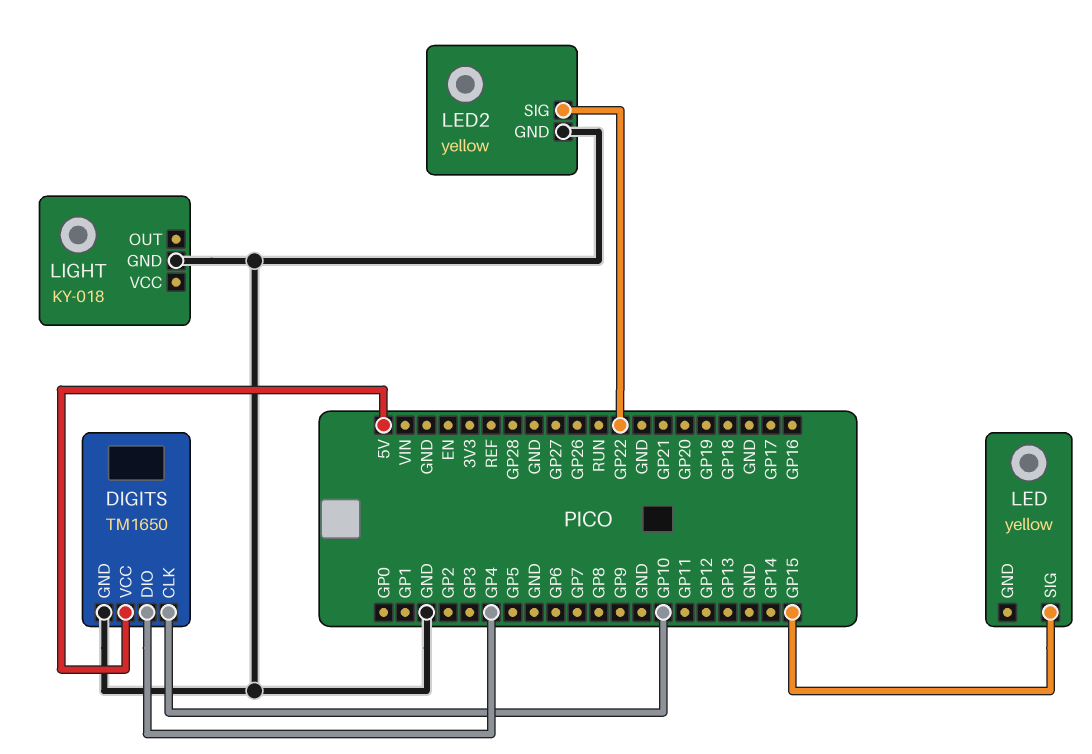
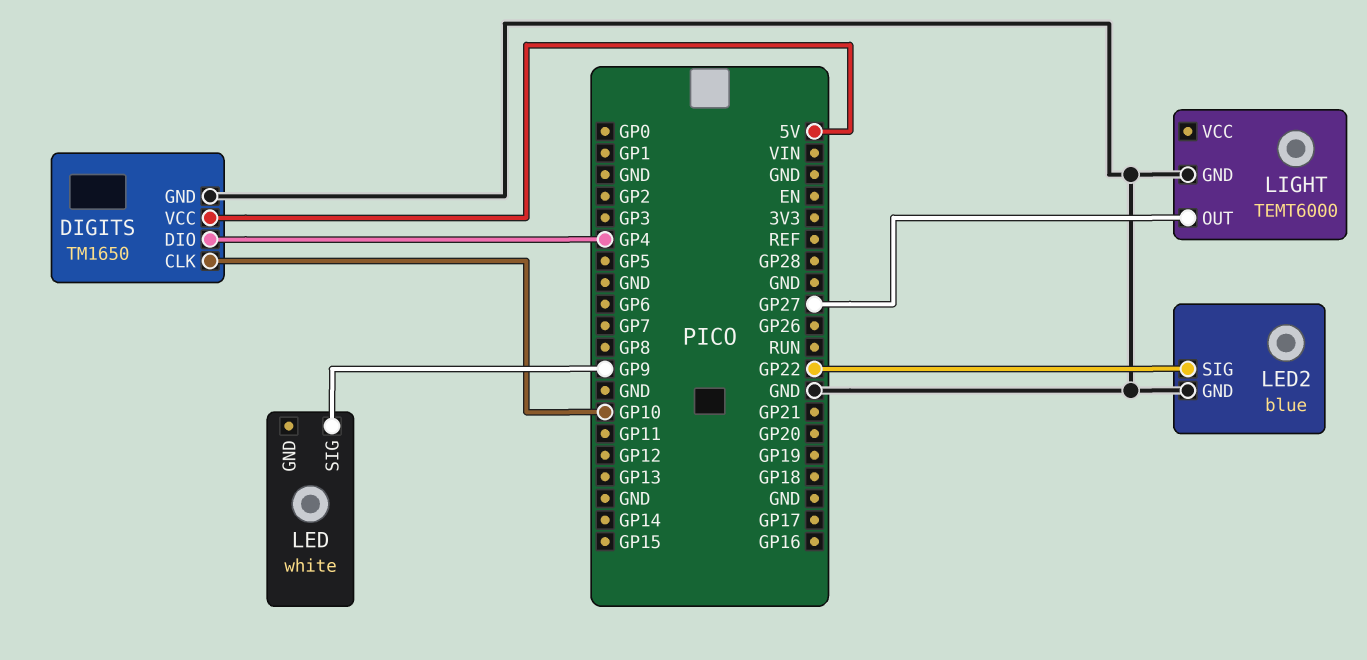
LED: yellow -> white
LED pin SIG: GP15 -> GP9
LED2: yellow -> blue
LIGHT: KY-018 -> TEMT6000
LIGHT pin OUT: none -> GP27

